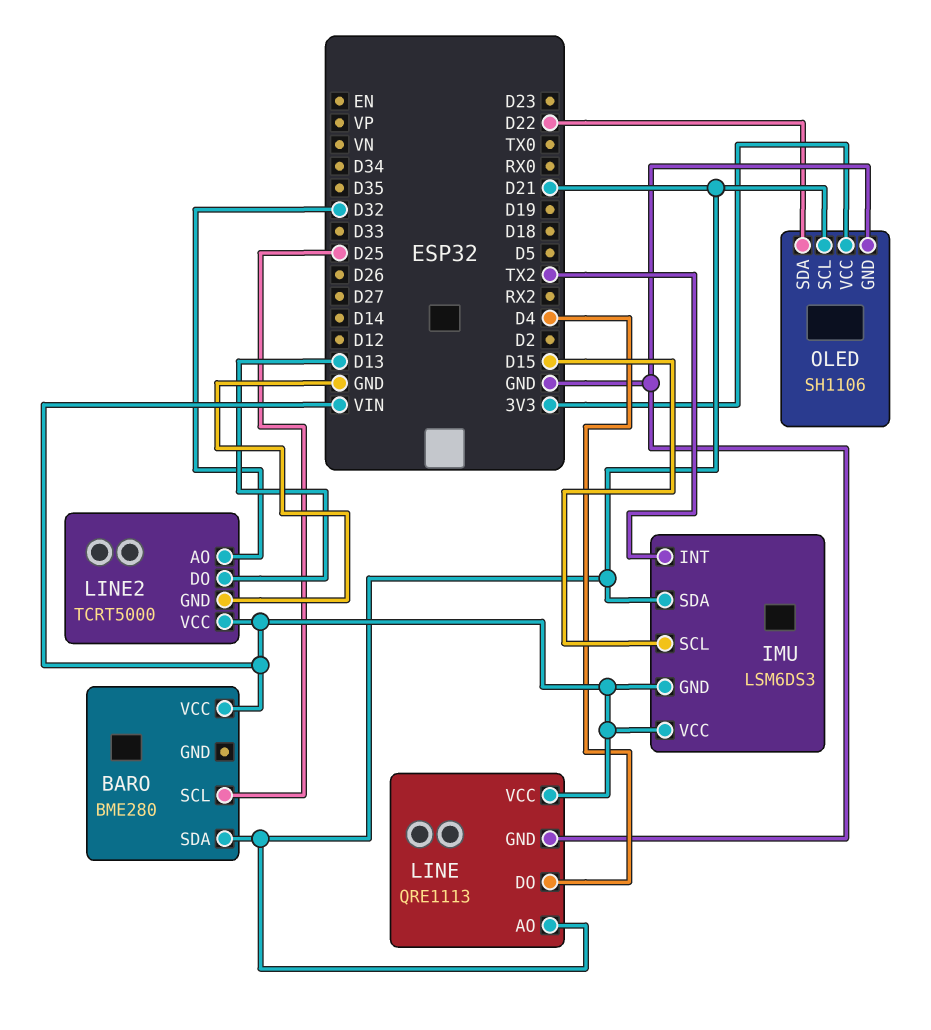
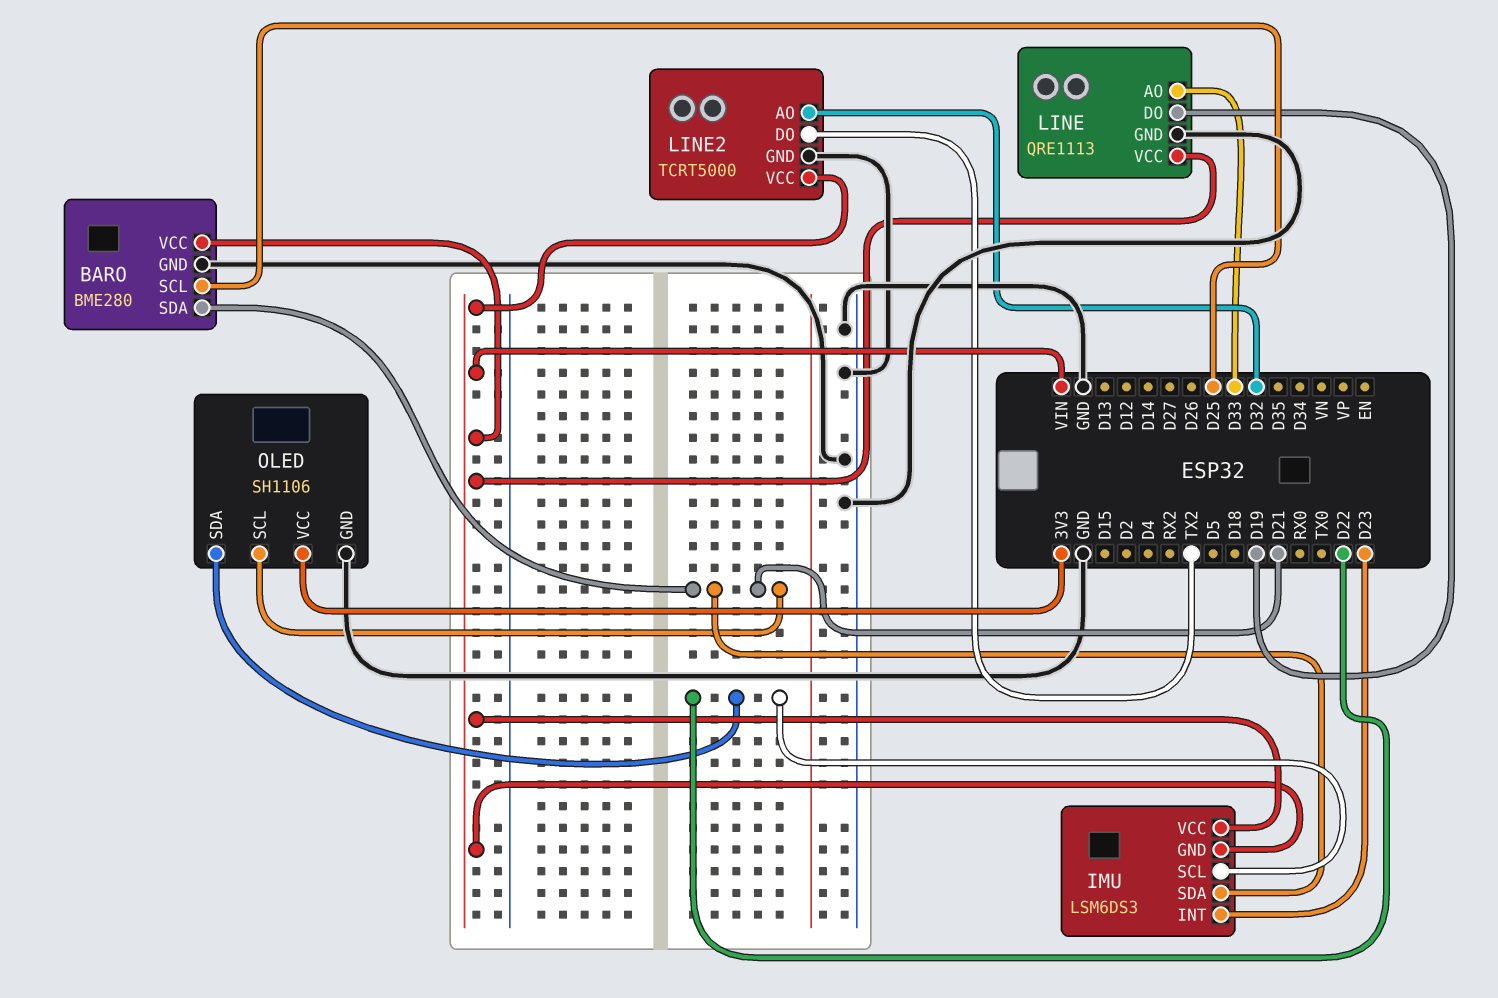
BARO pin GND: none -> GND
IMU pin INT: TX2 -> D23
IMU pin SCL: D15 -> D22
LINE pin AO: D21 -> D33
LINE pin DO: D4 -> D19
LINE2 pin DO: D13 -> TX2

